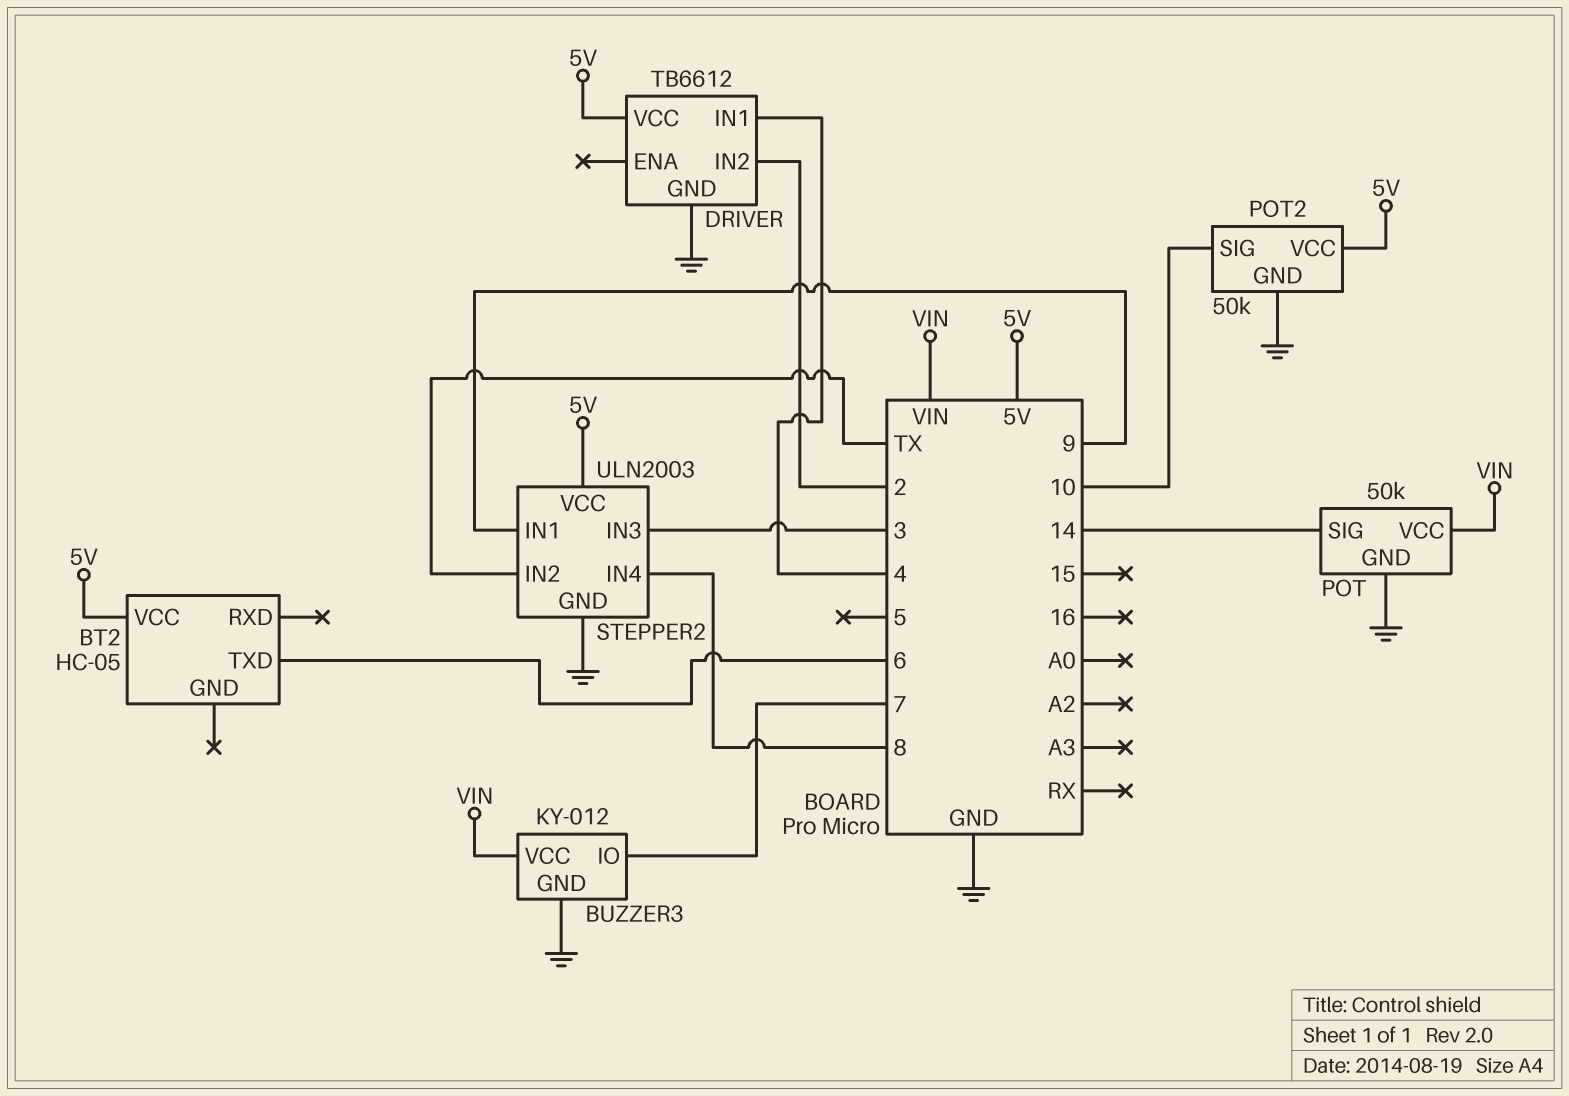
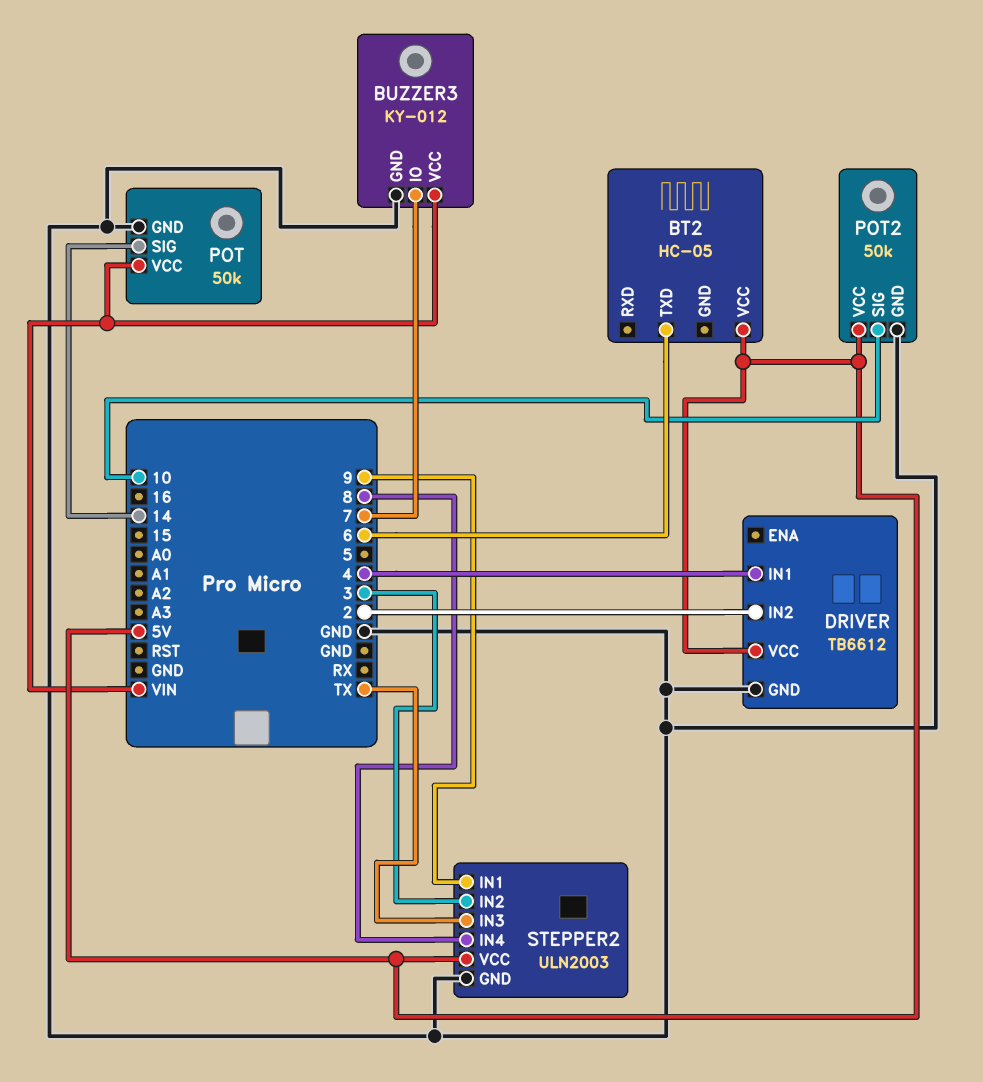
STEPPER2 pin IN2: TX -> 3
STEPPER2 pin IN3: 3 -> TX

